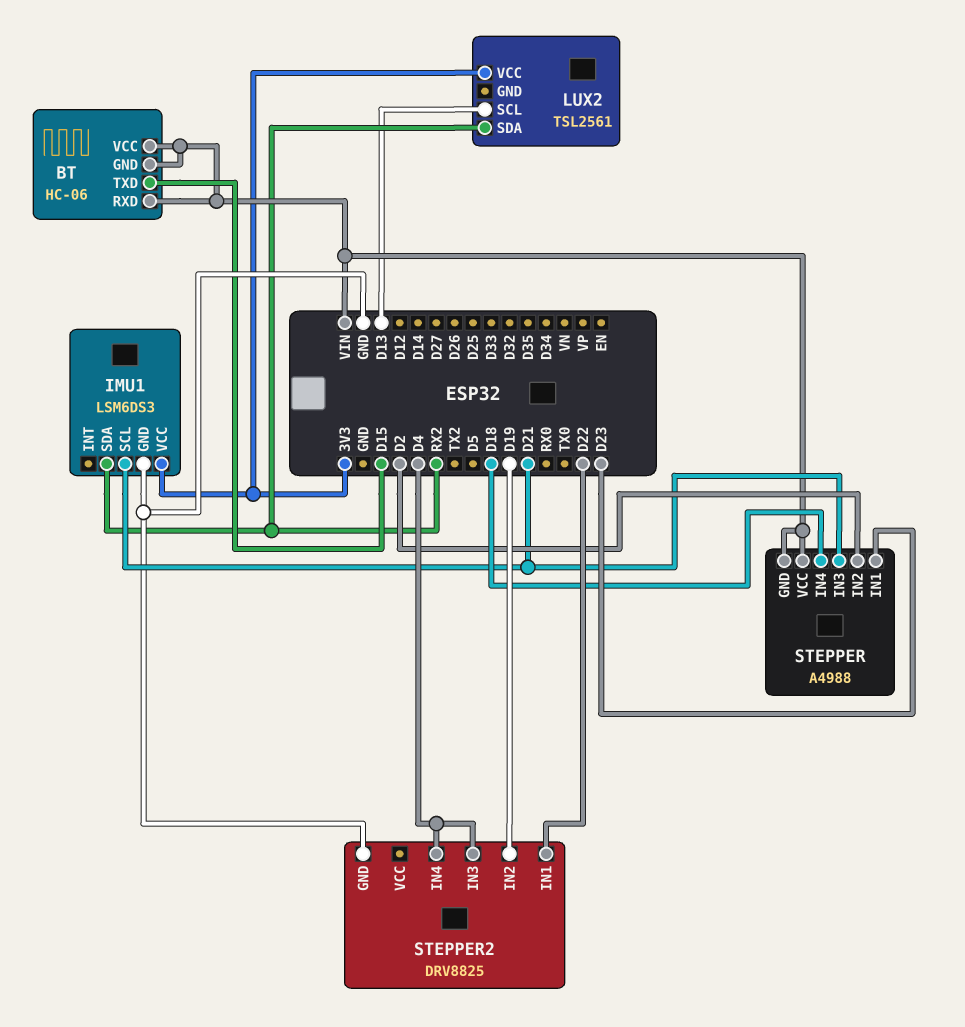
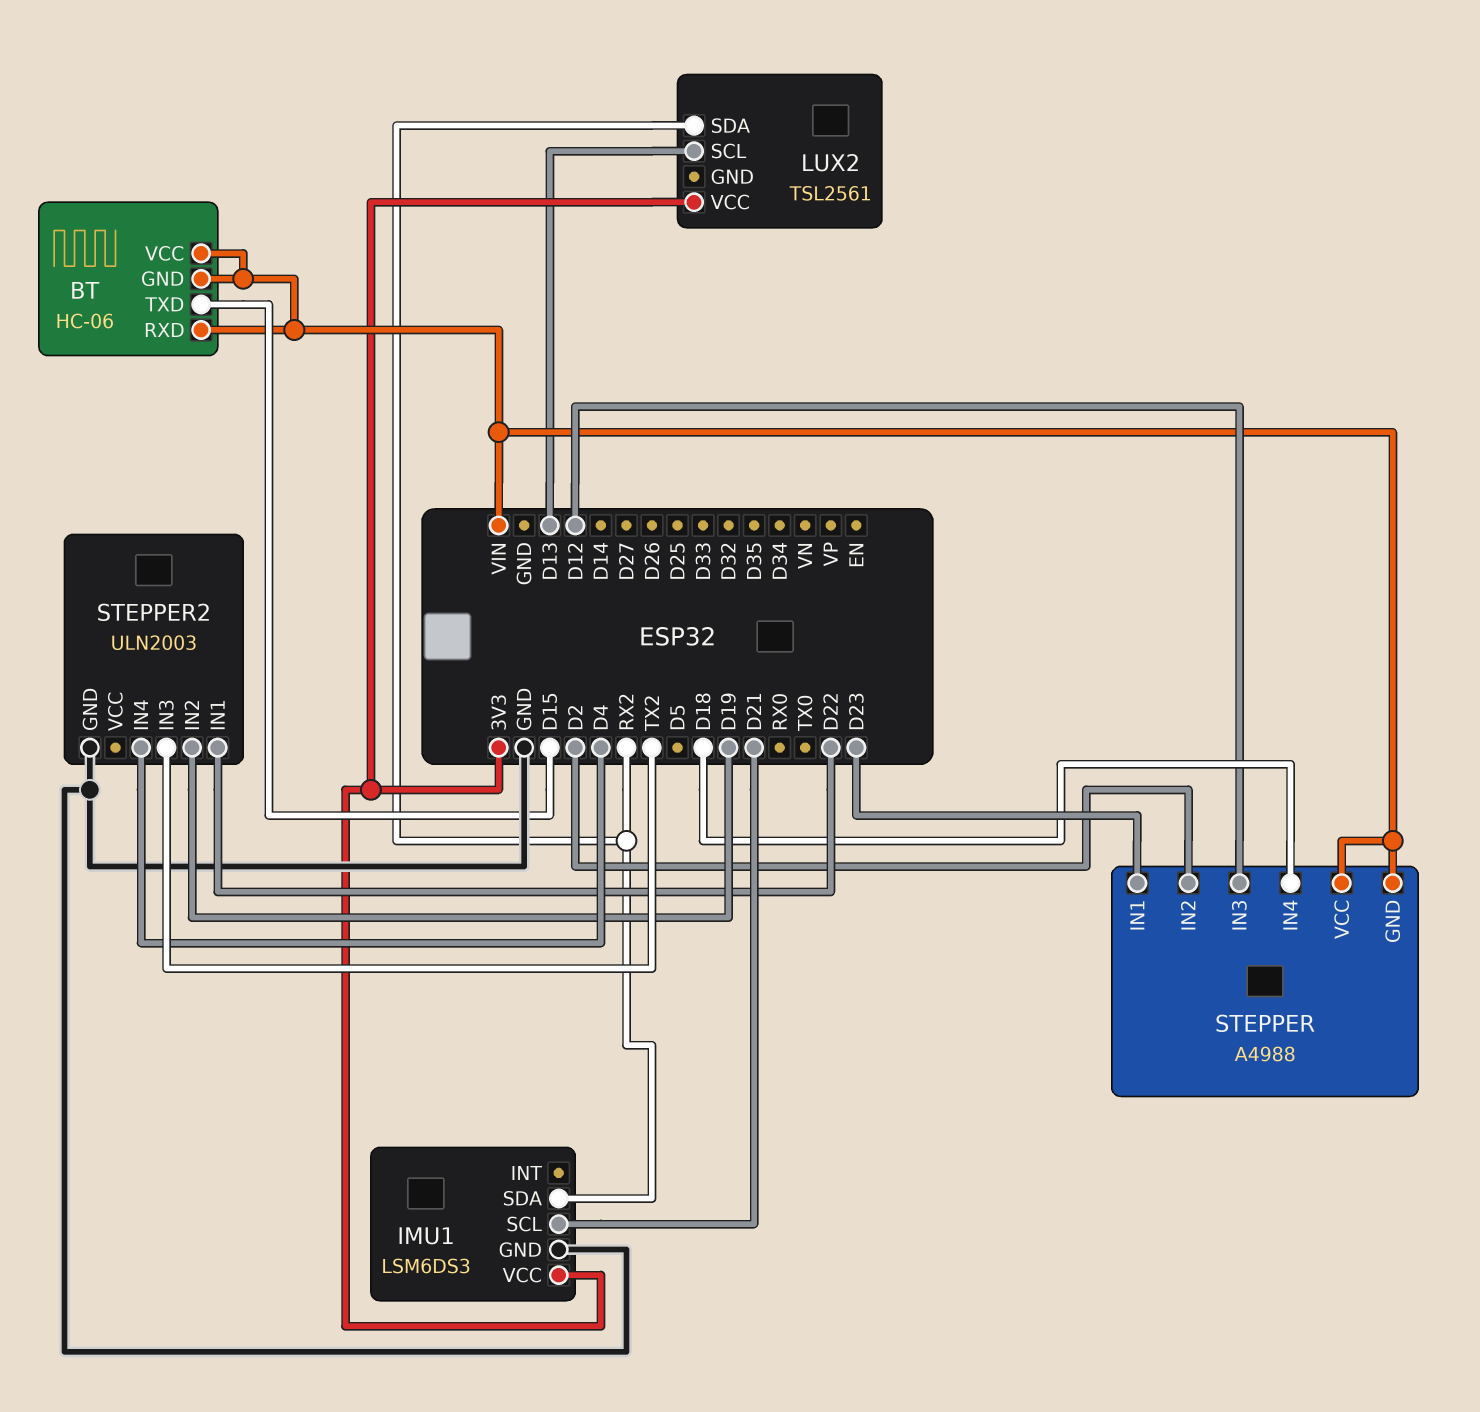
STEPPER pin IN3: D21 -> D12
STEPPER2: DRV8825 -> ULN2003
STEPPER2 pin IN3: D4 -> TX2

